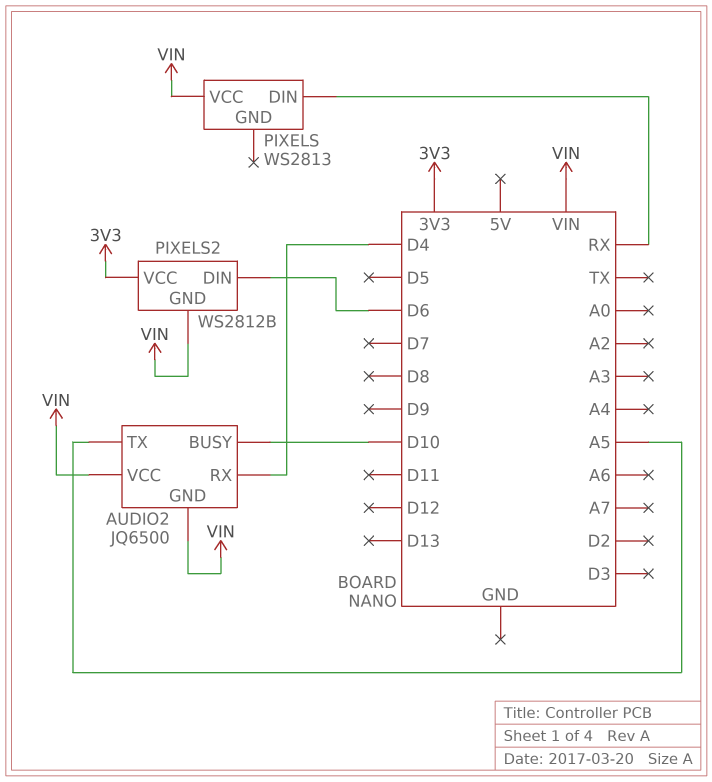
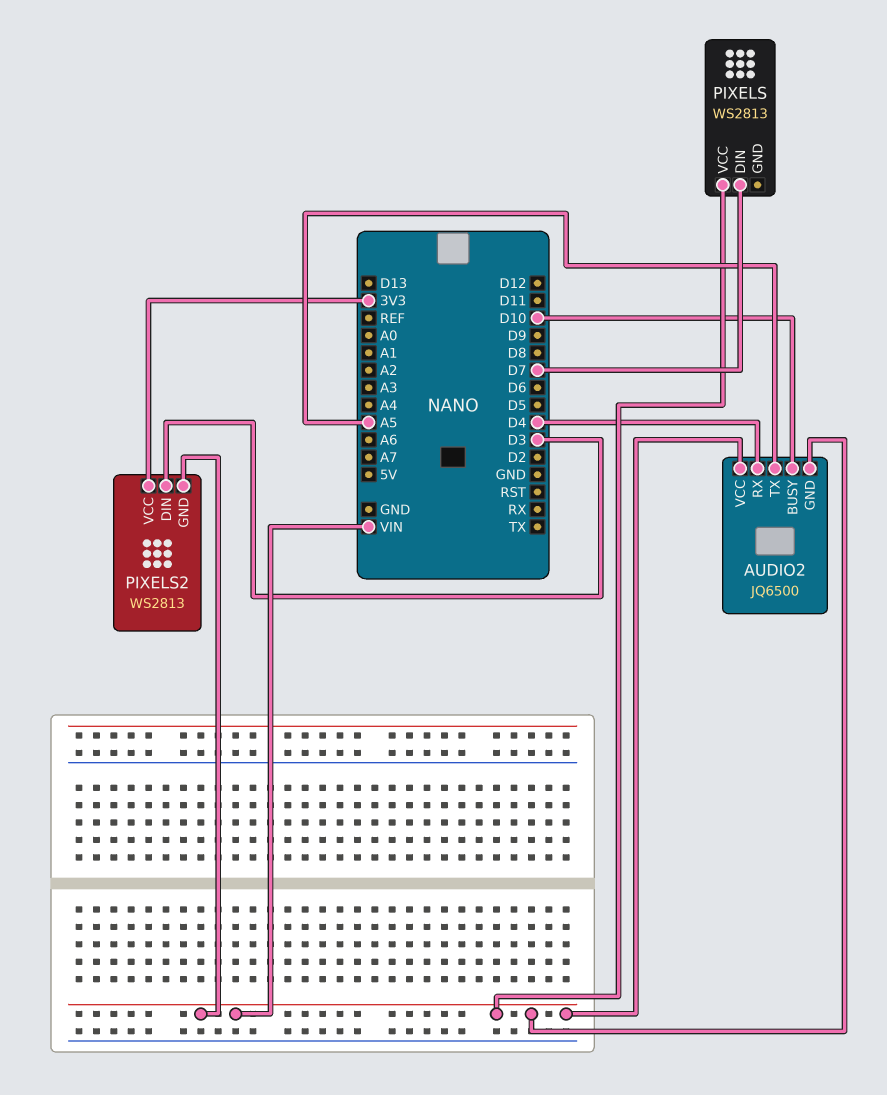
PIXELS pin DIN: RX -> D7
PIXELS2: WS2812B -> WS2813
PIXELS2 pin DIN: D6 -> D3

